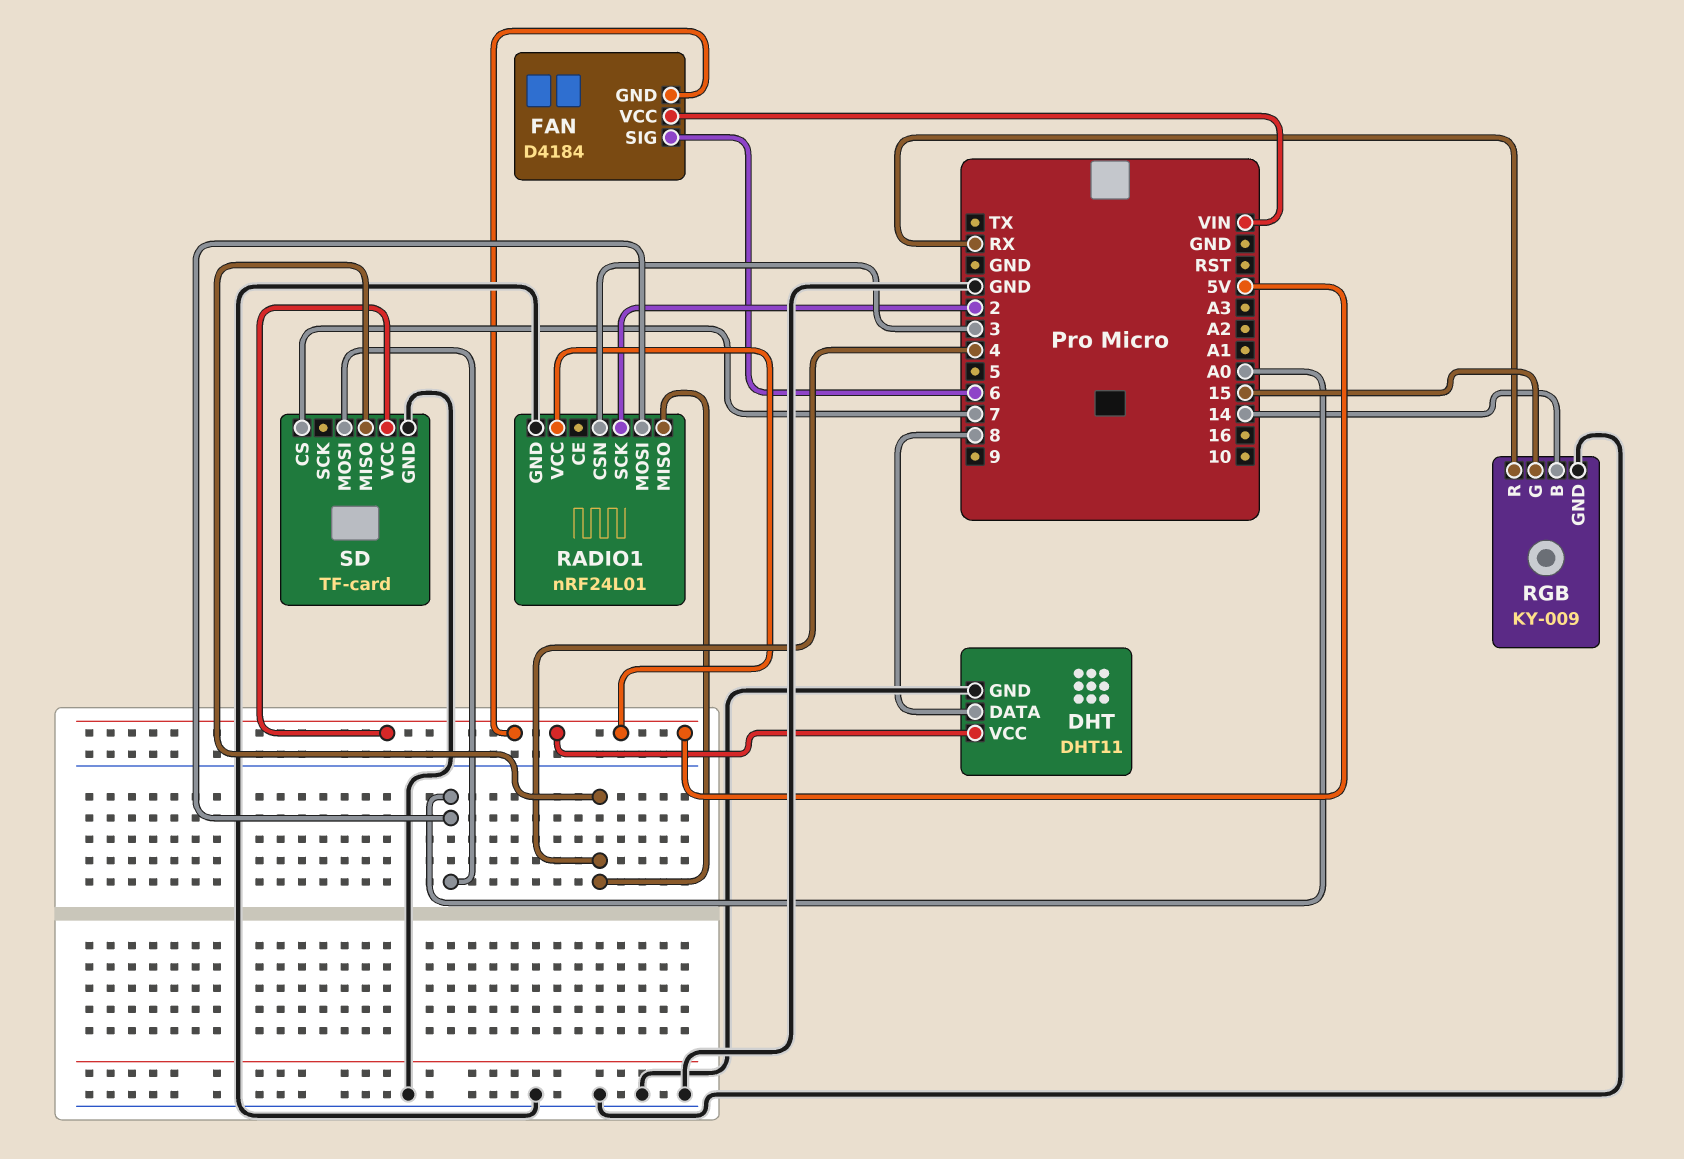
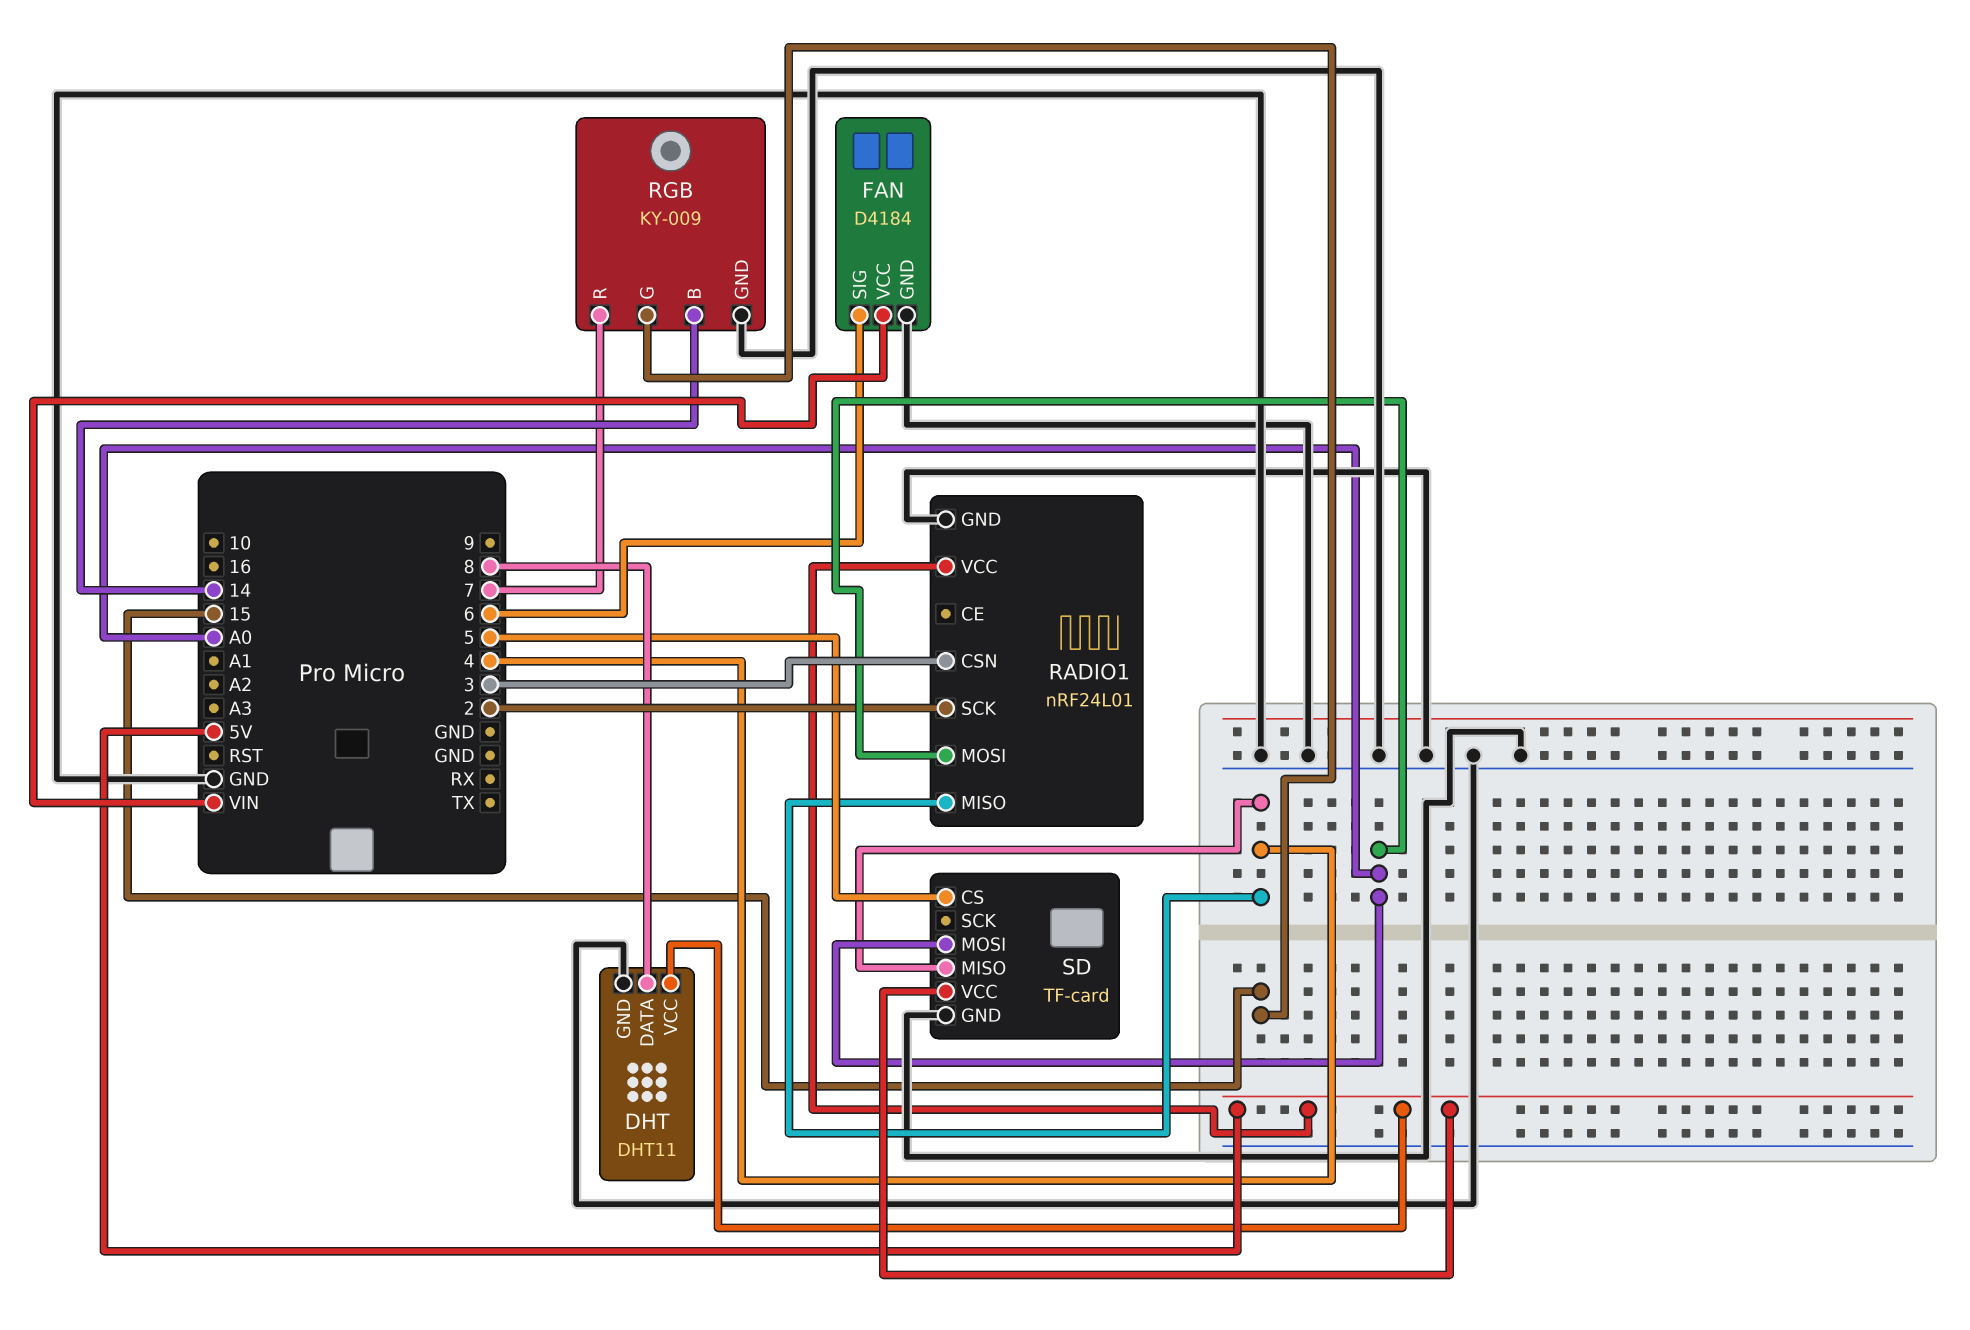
FAN pin GND: 5V -> GND
RGB pin R: RX -> 7
SD pin CS: 7 -> 5

